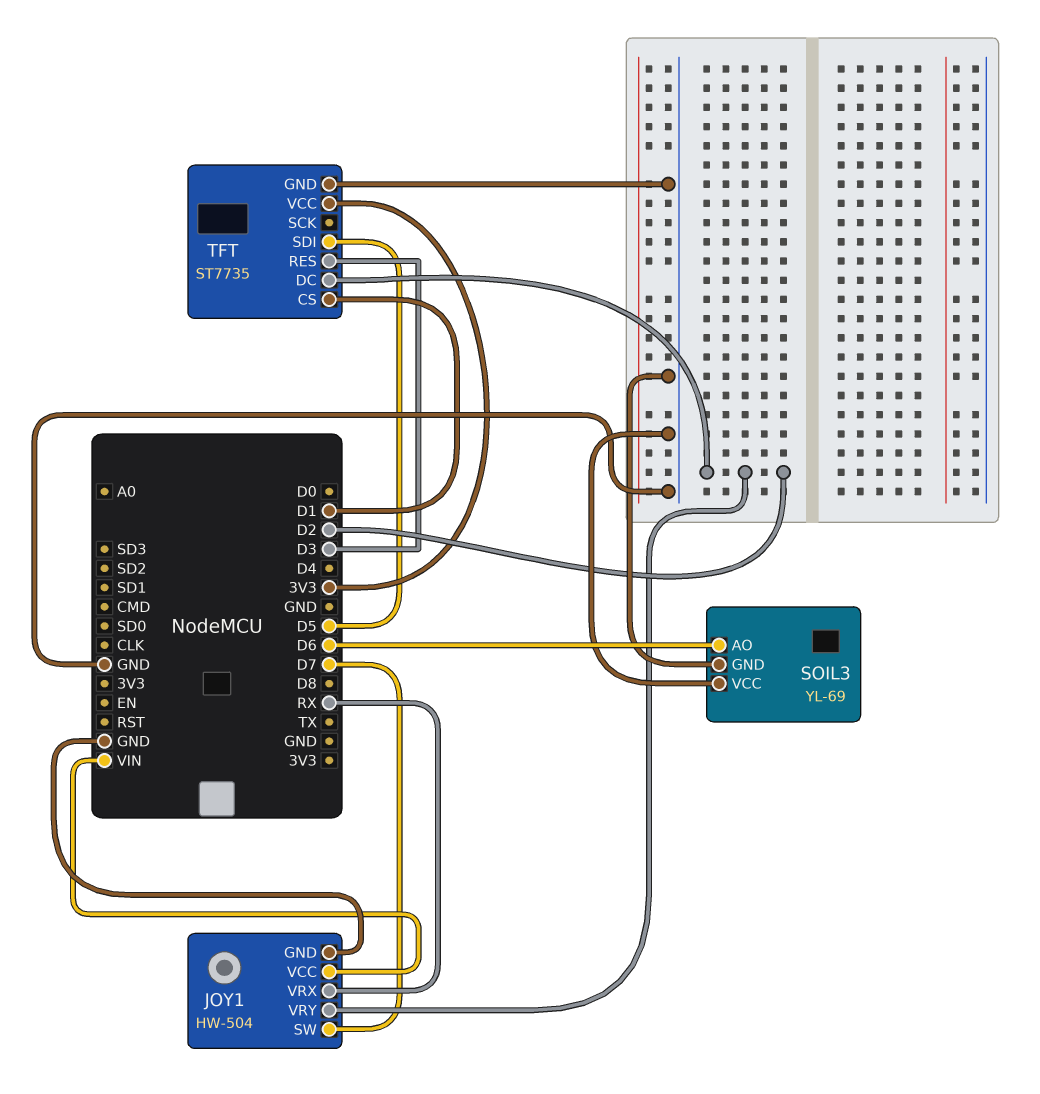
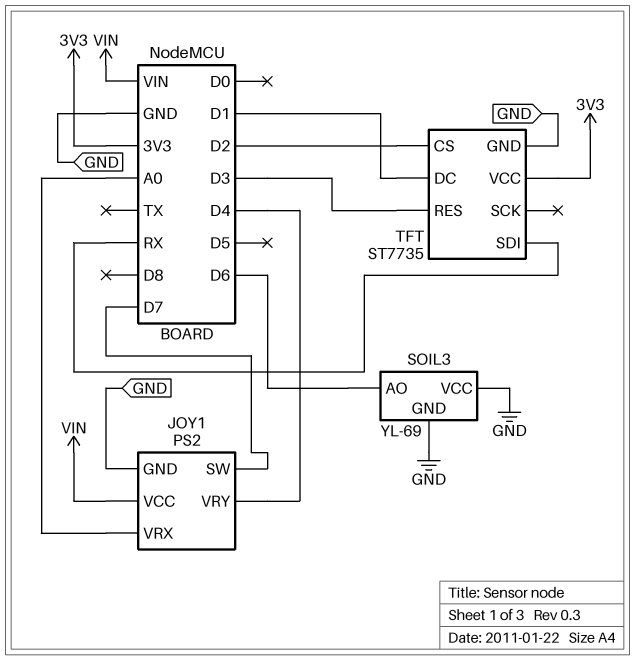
JOY1: HW-504 -> PS2
JOY1 pin VRX: RX -> A0
JOY1 pin VRY: D2 -> D4
TFT pin CS: D1 -> D2
TFT pin DC: D2 -> D1
TFT pin SDI: D5 -> RX

